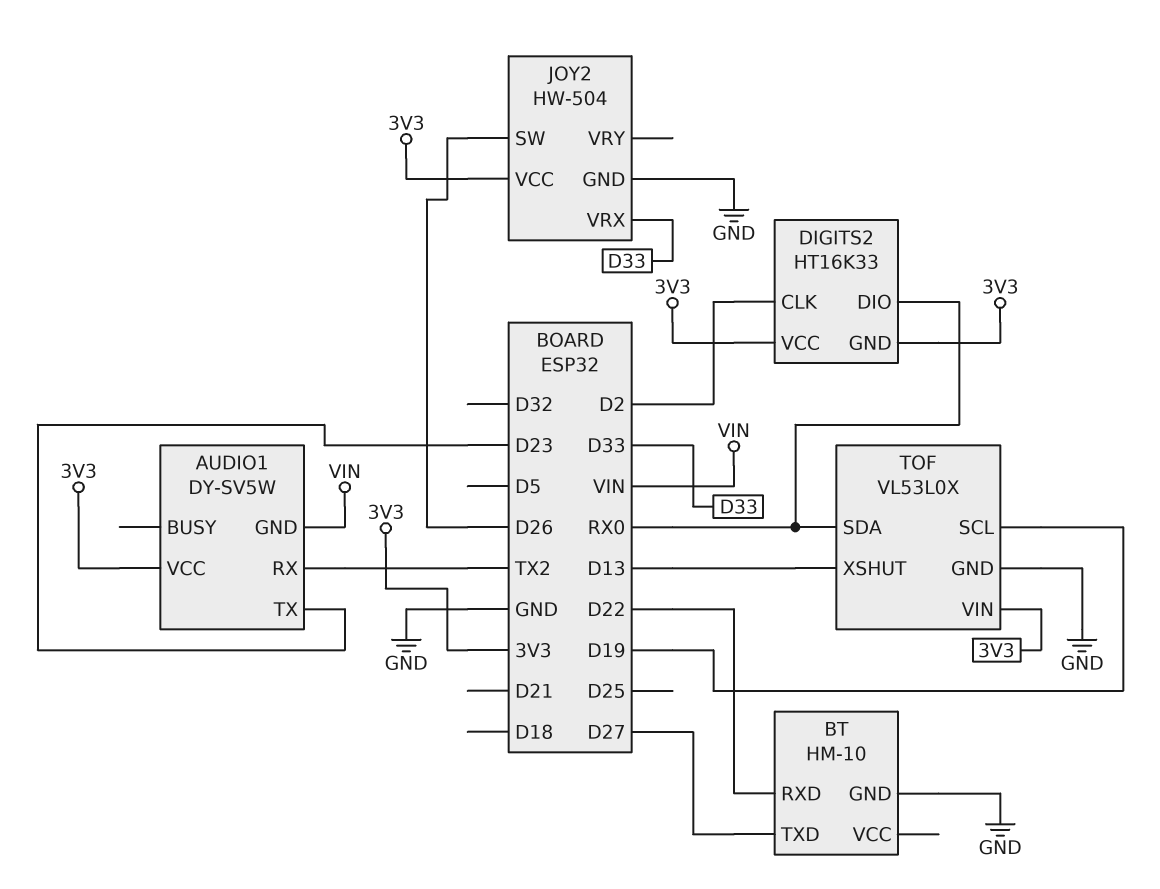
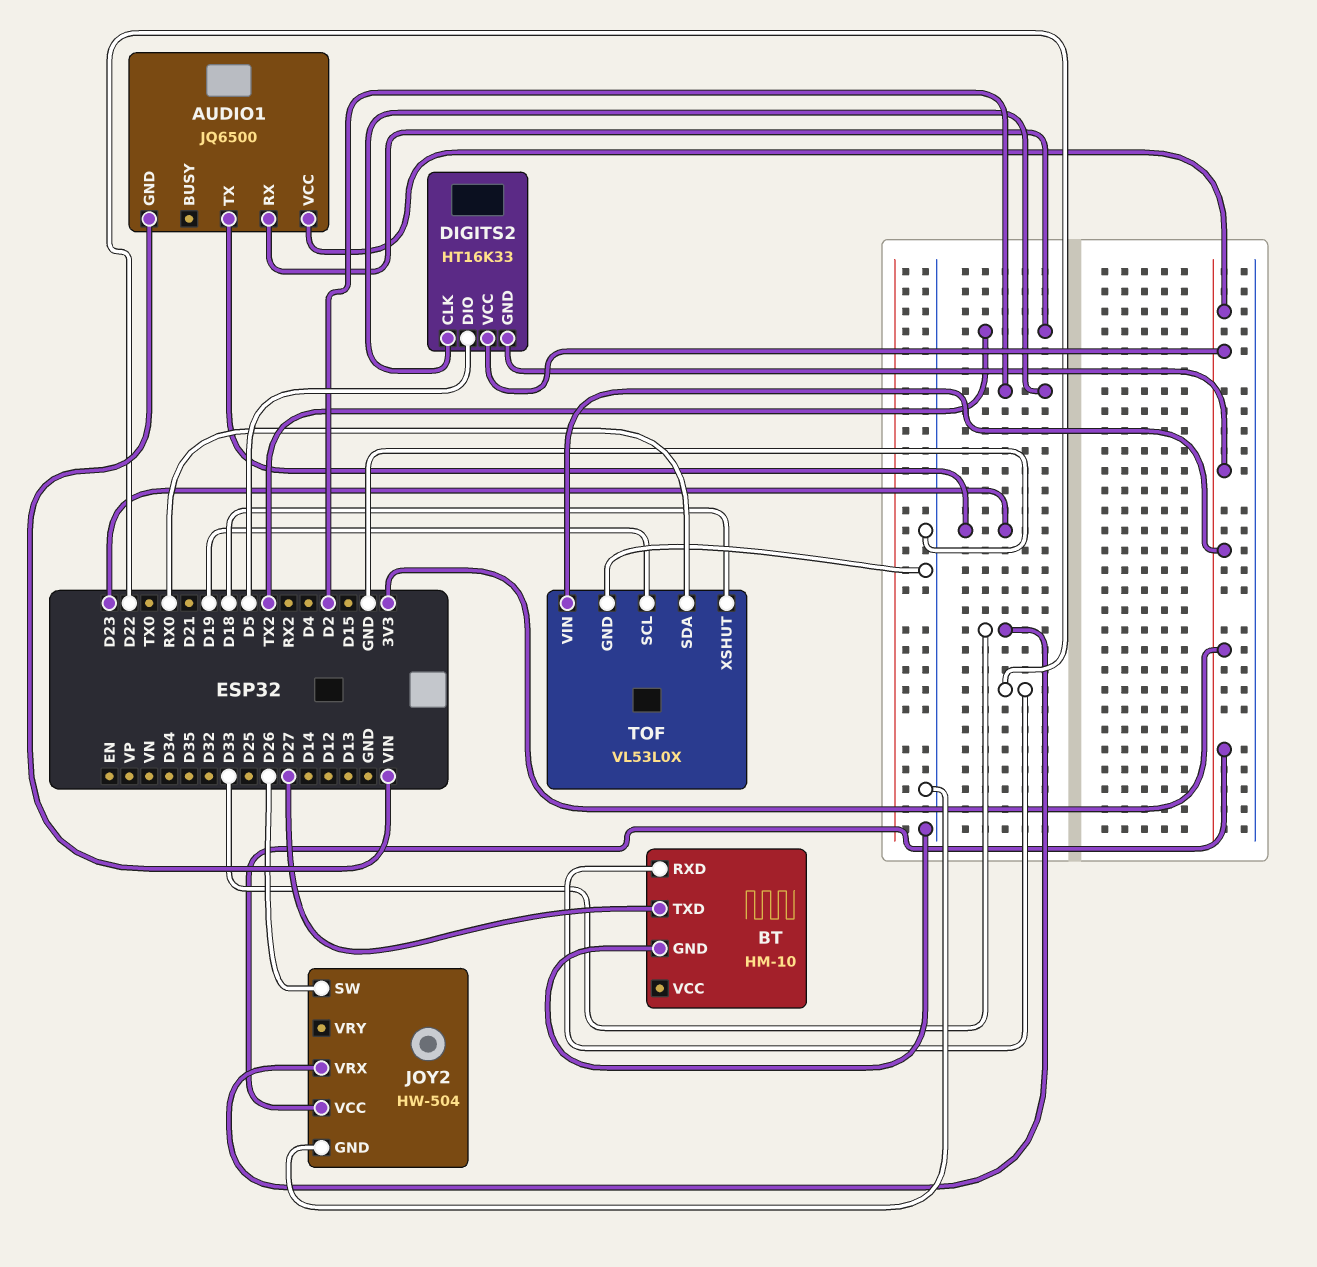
AUDIO1: DY-SV5W -> JQ6500
DIGITS2 pin DIO: RX0 -> D5
TOF pin XSHUT: D13 -> D18

